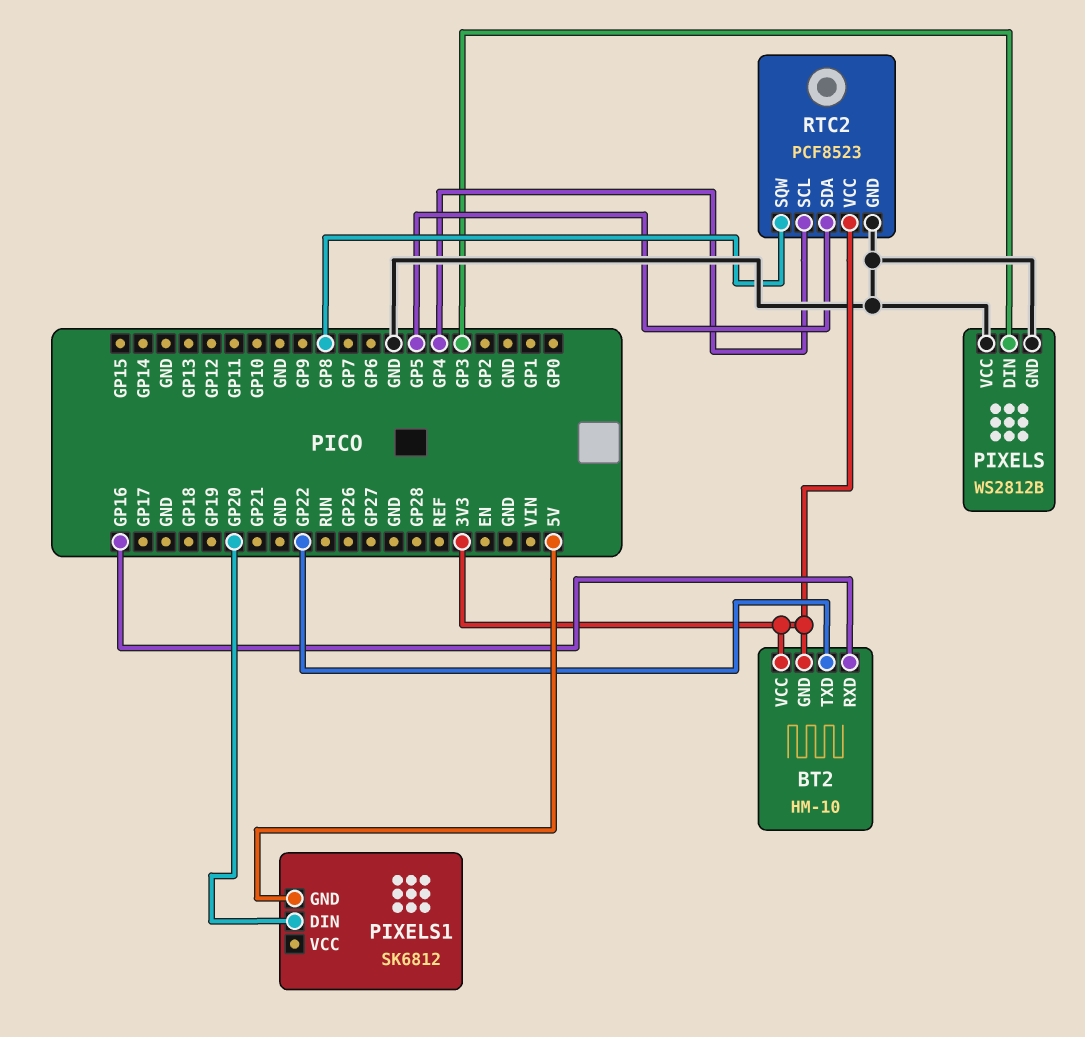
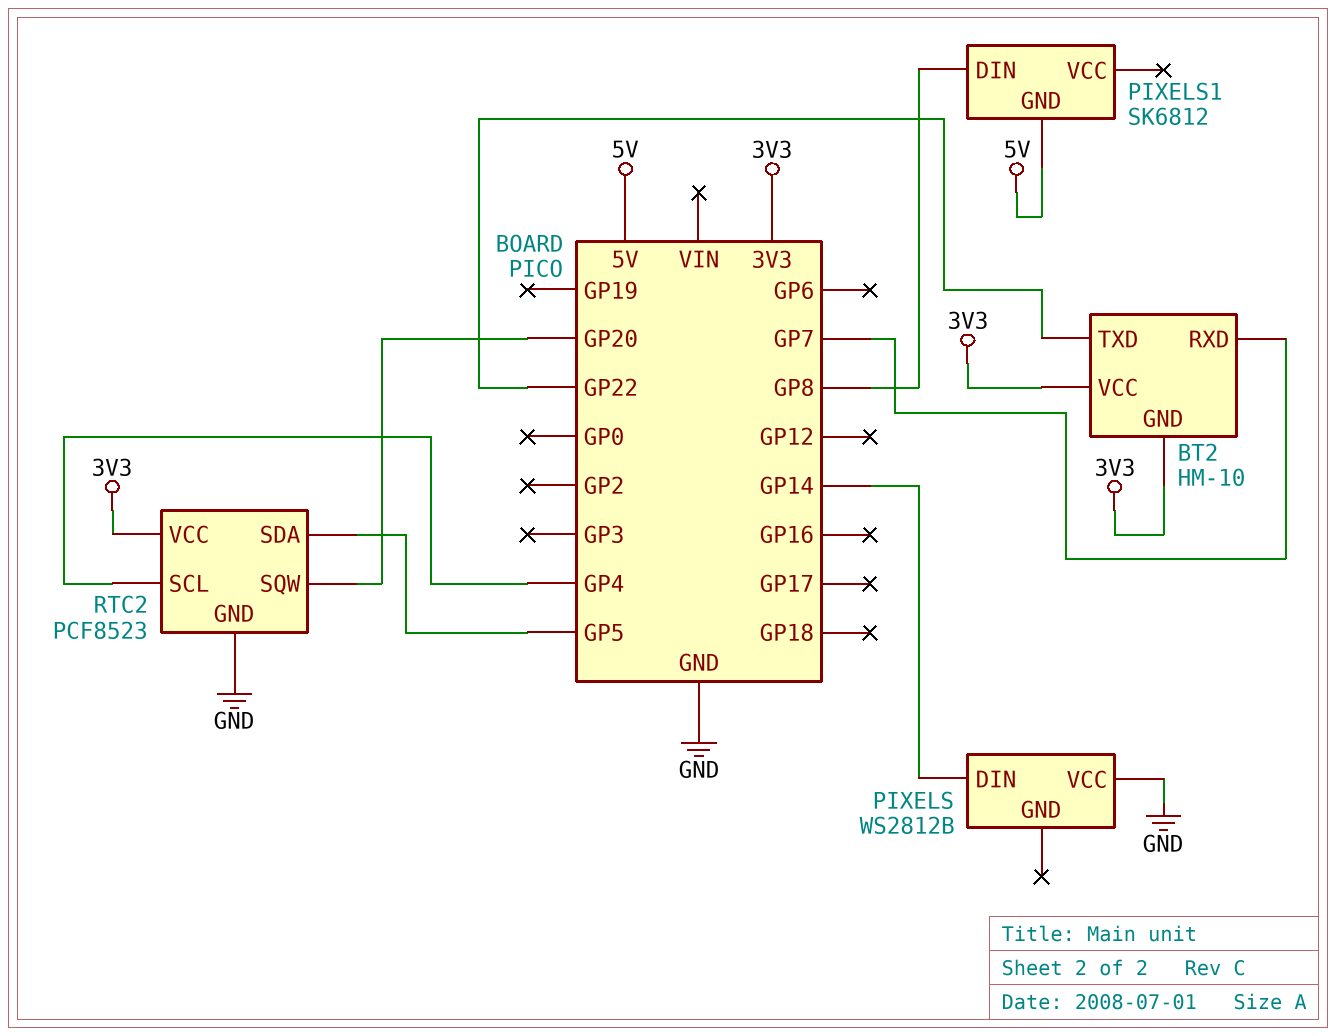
BT2 pin RXD: GP16 -> GP7
PIXELS pin DIN: GP3 -> GP14
PIXELS pin GND: GND -> none
PIXELS1 pin DIN: GP20 -> GP8
RTC2 pin SQW: GP8 -> GP20

